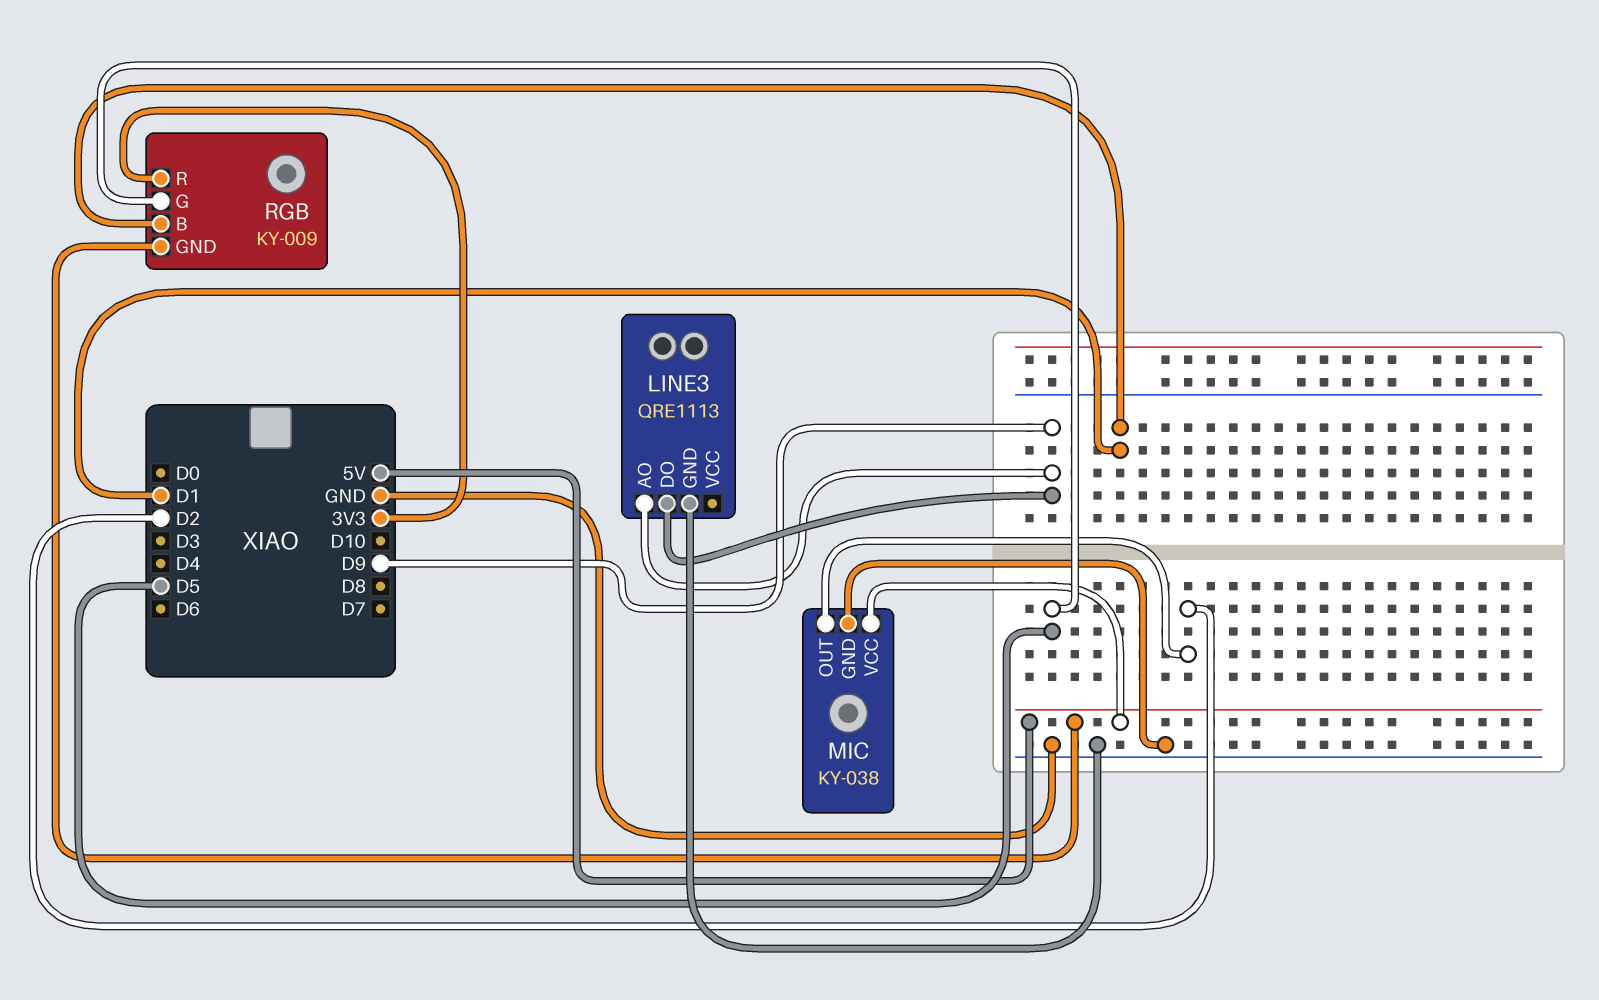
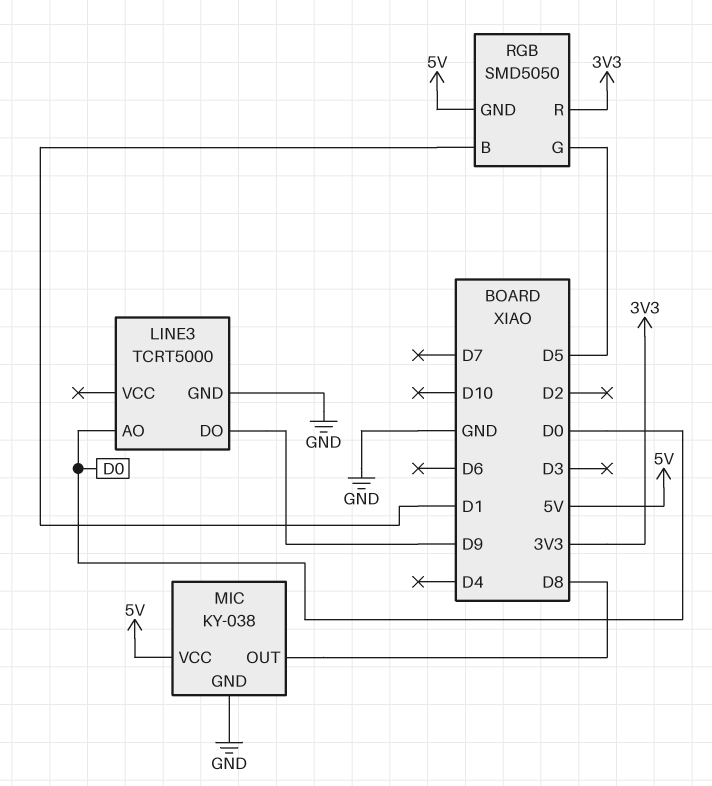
LINE3: QRE1113 -> TCRT5000
LINE3 pin AO: D9 -> D0
MIC pin OUT: D2 -> D8
RGB: KY-009 -> SMD5050

